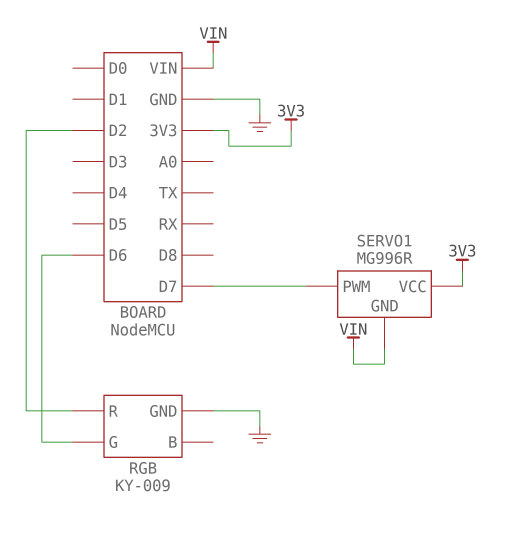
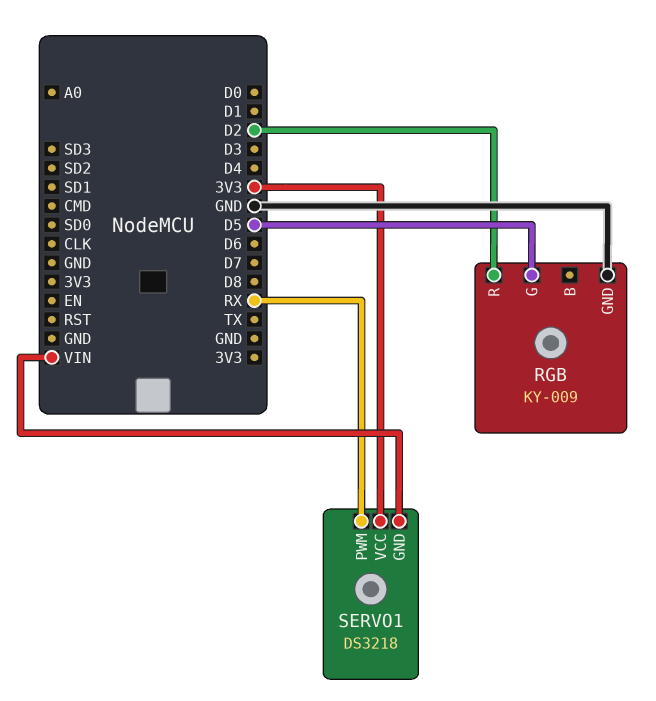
RGB pin G: D6 -> D5
SERVO1: MG996R -> DS3218
SERVO1 pin PWM: D7 -> RX

